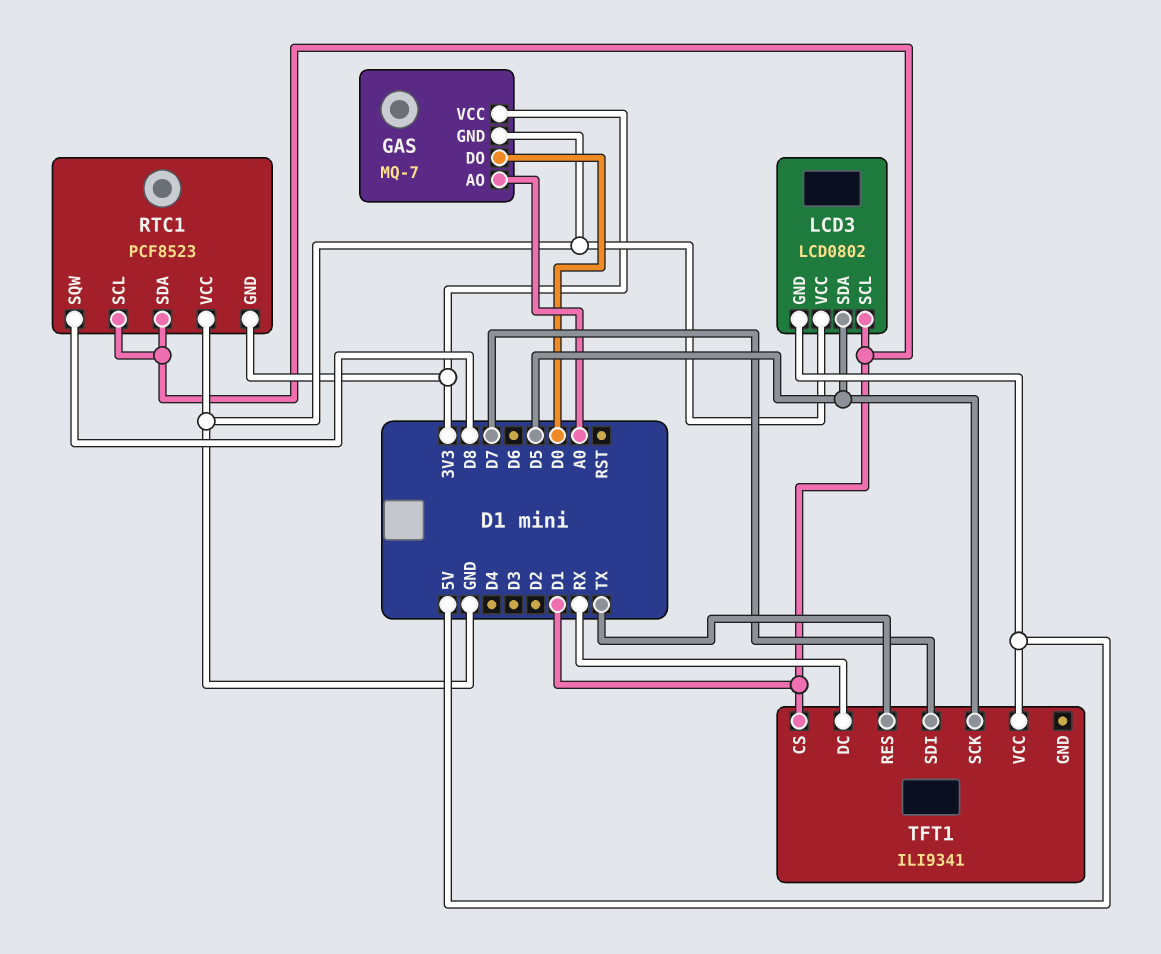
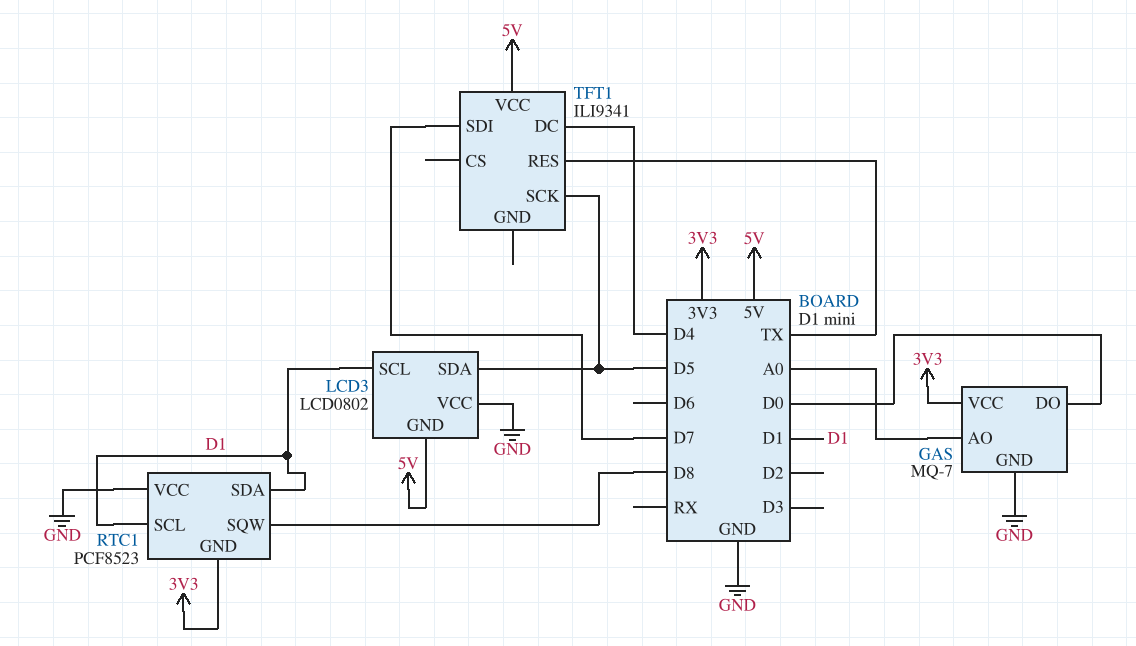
TFT1 pin CS: D1 -> none
TFT1 pin DC: RX -> D4

